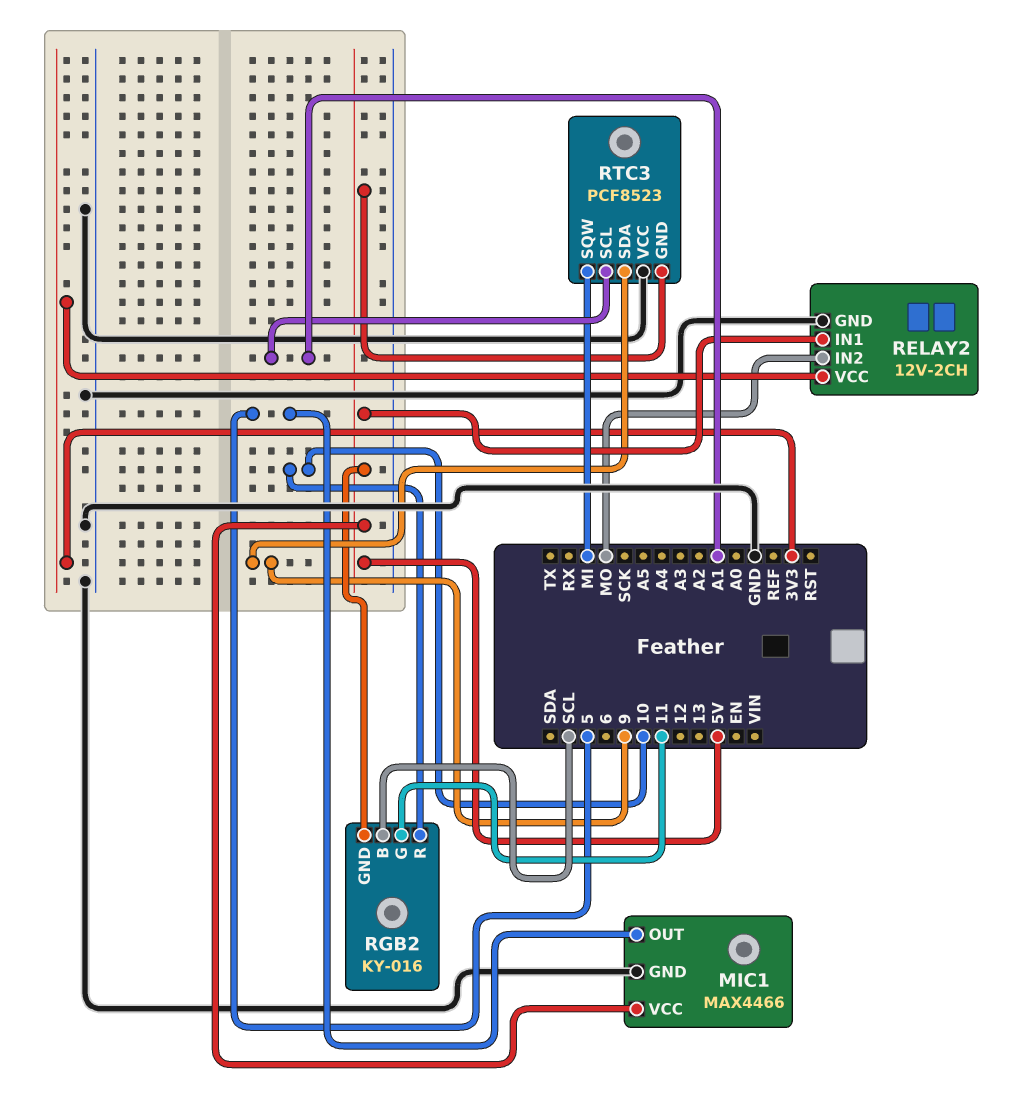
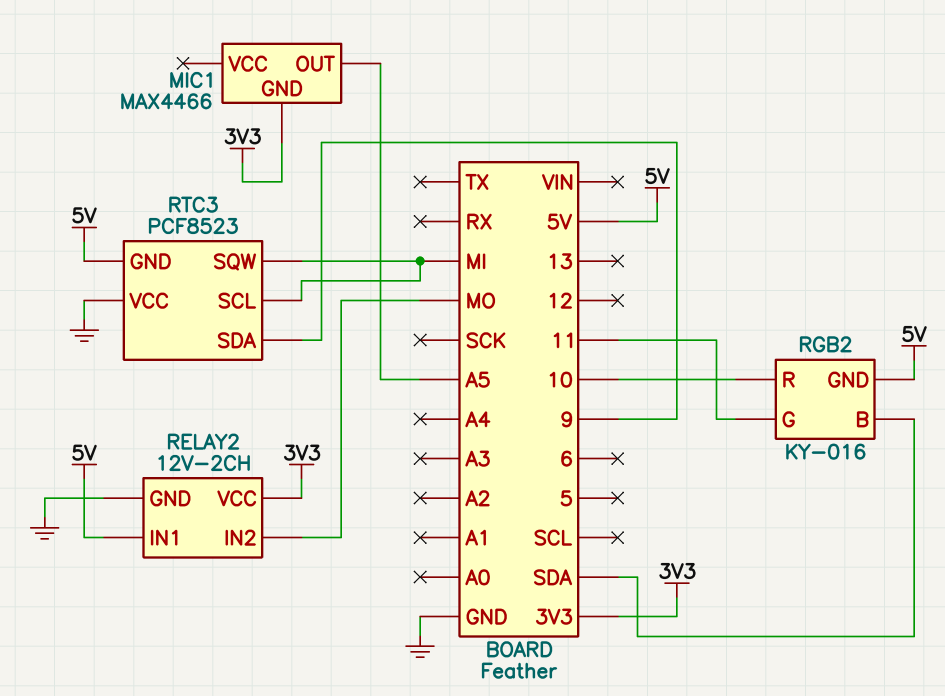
MIC1 pin GND: GND -> 3V3
MIC1 pin OUT: 5 -> A5
MIC1 pin VCC: 5V -> none
RGB2 pin B: SCL -> SDA
RTC3 pin SCL: A1 -> MI

